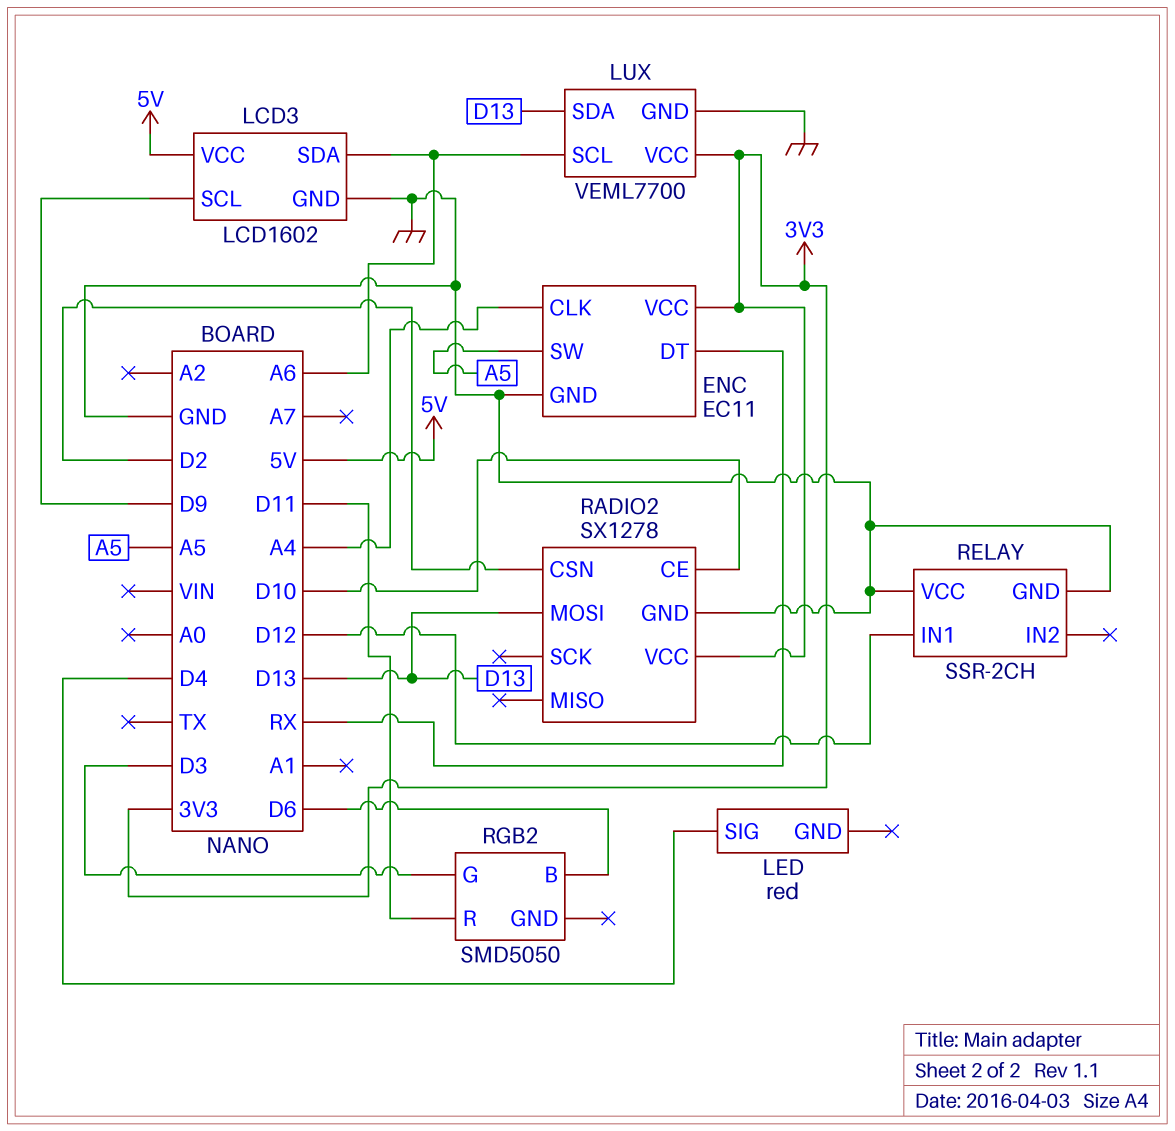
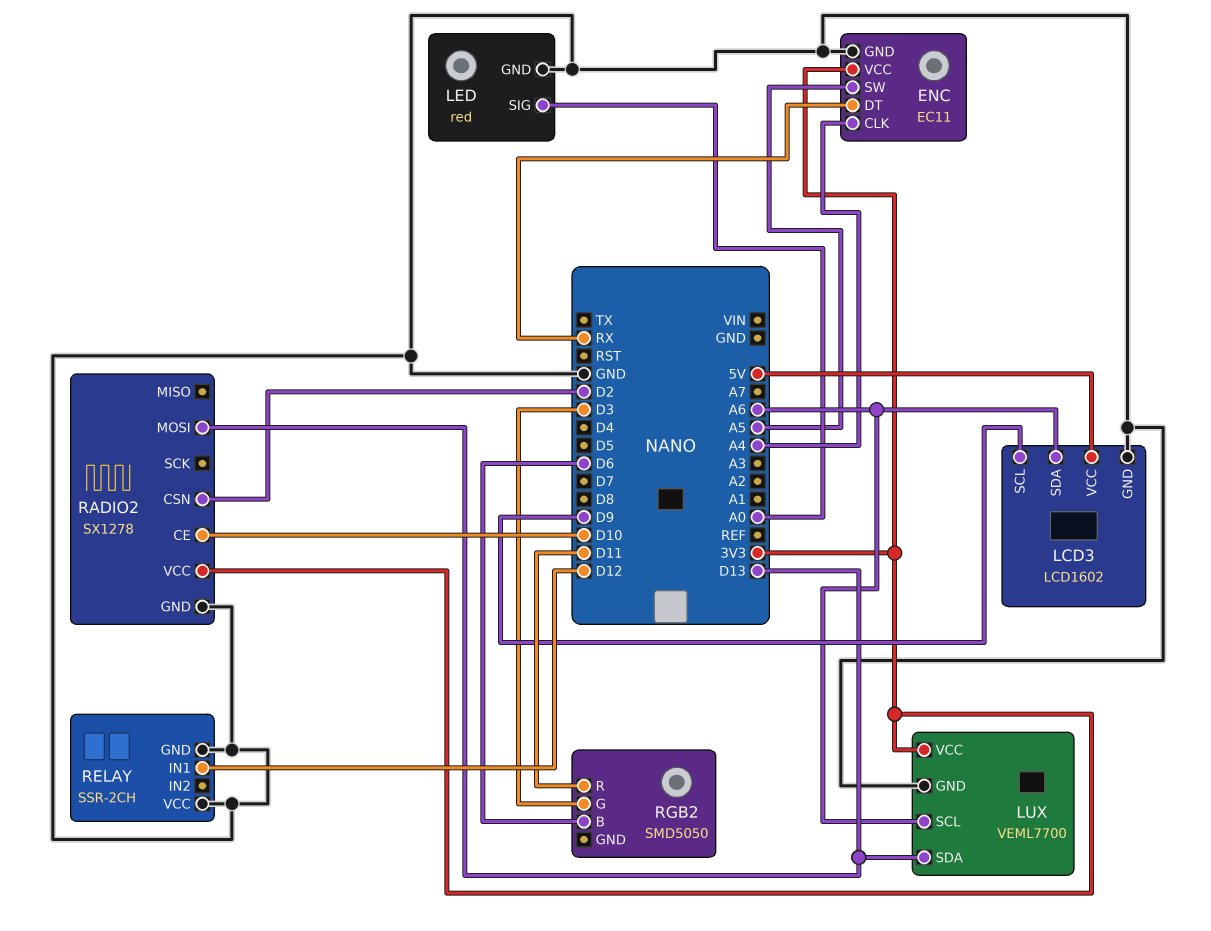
LED pin GND: none -> GND
LED pin SIG: D4 -> A0

